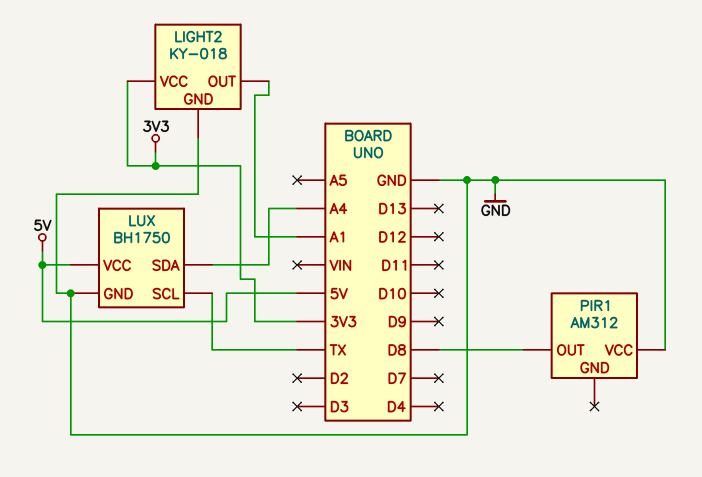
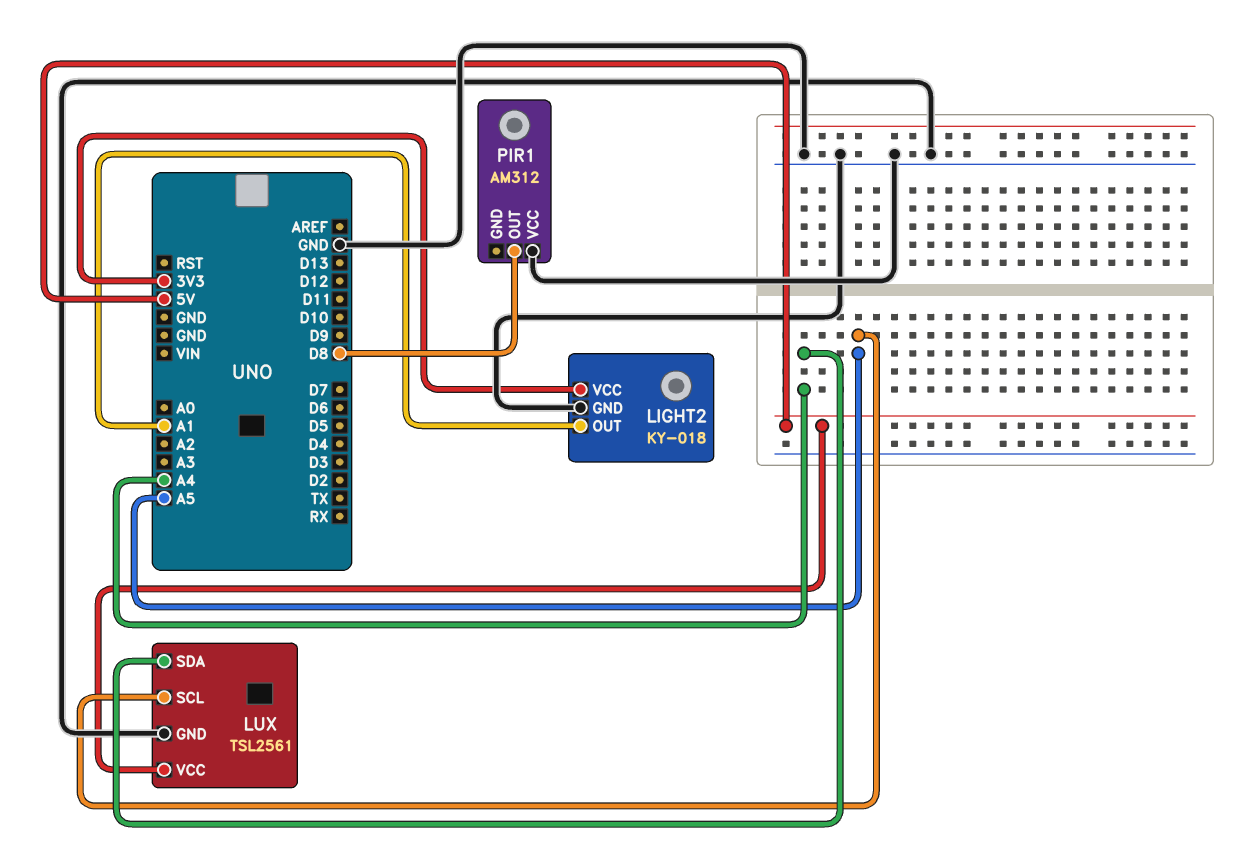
LUX: BH1750 -> TSL2561
LUX pin SCL: TX -> A5

